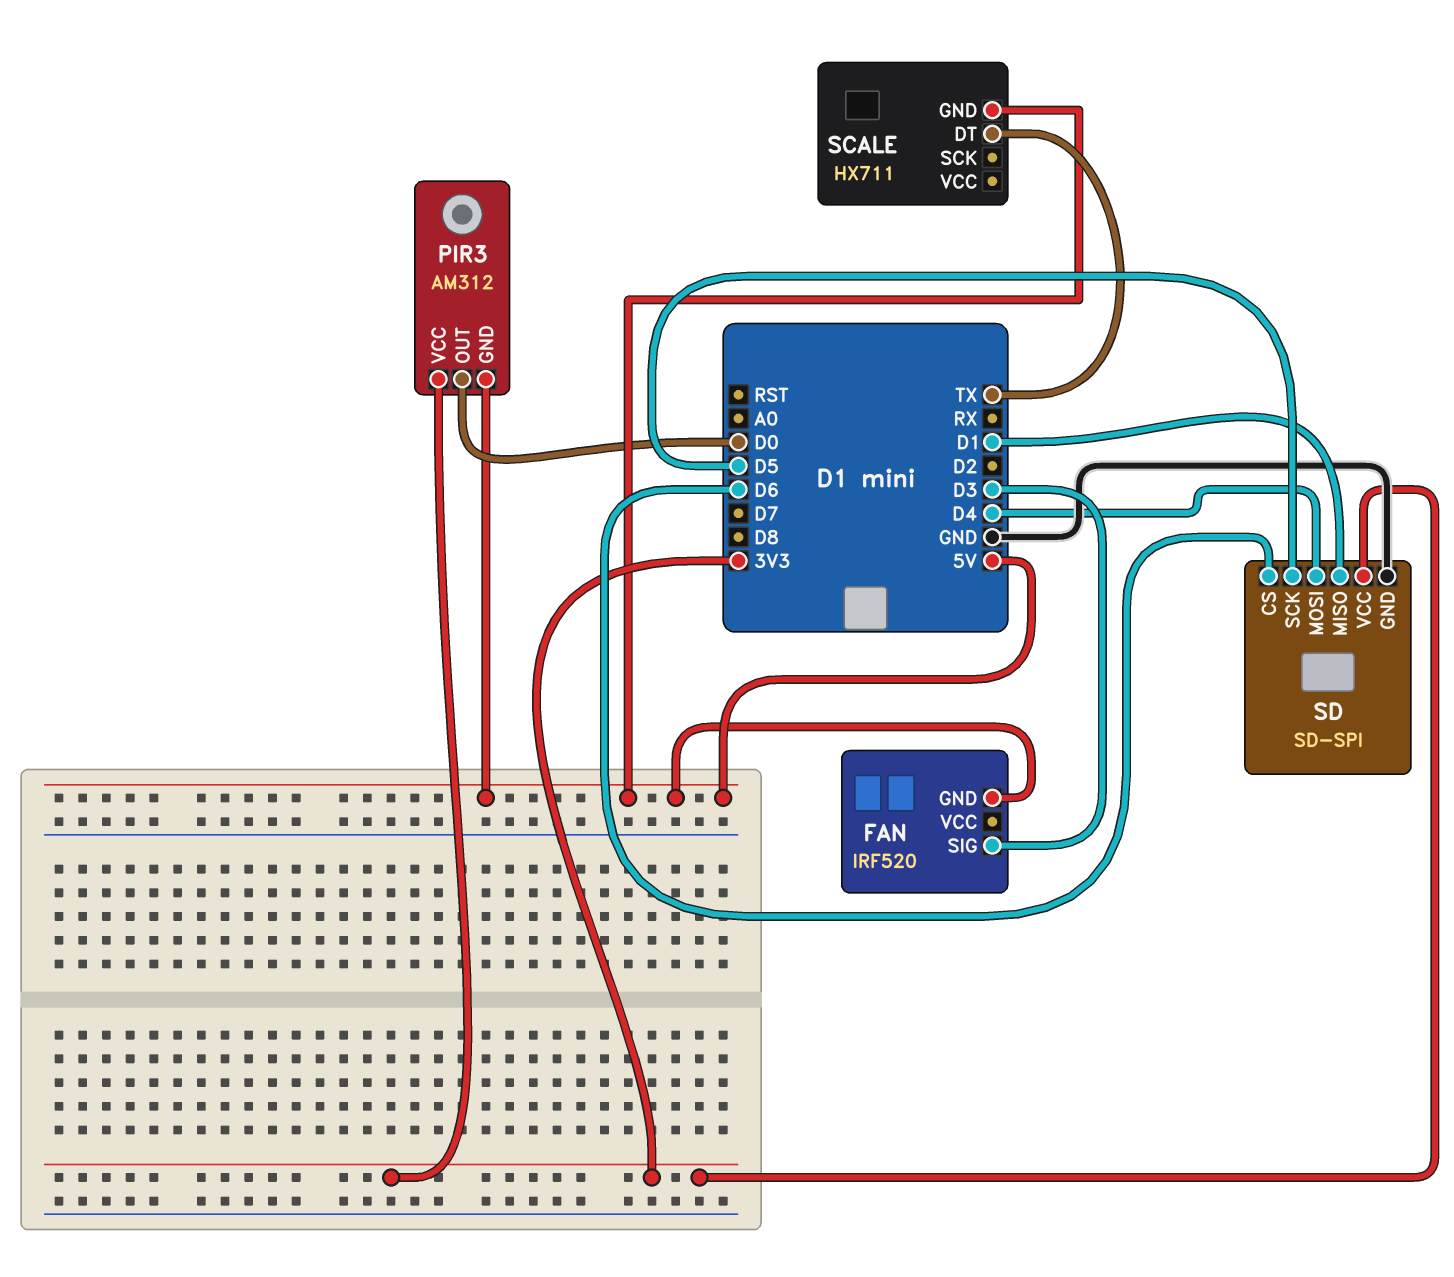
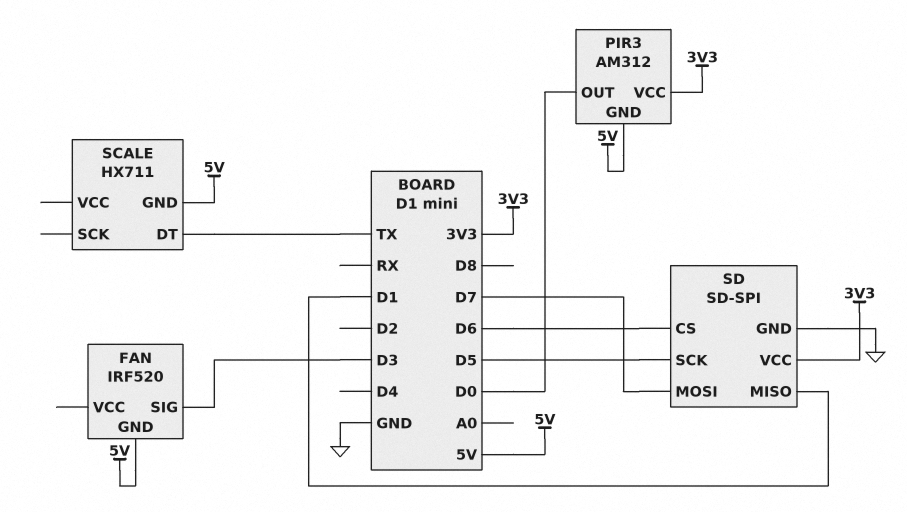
SD pin MOSI: D4 -> D7

